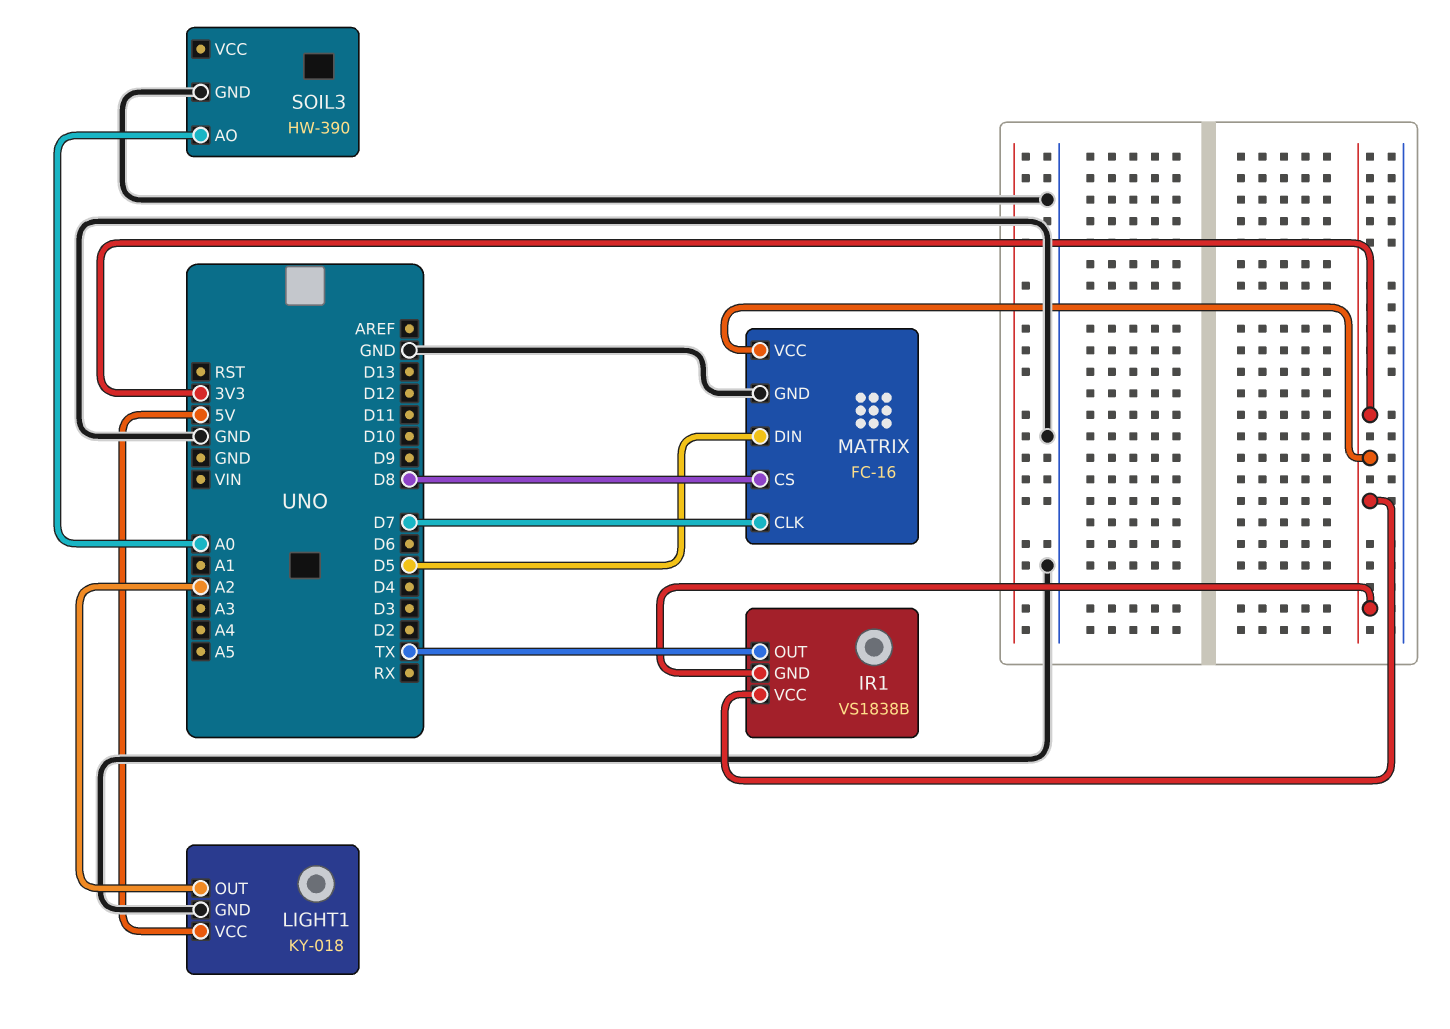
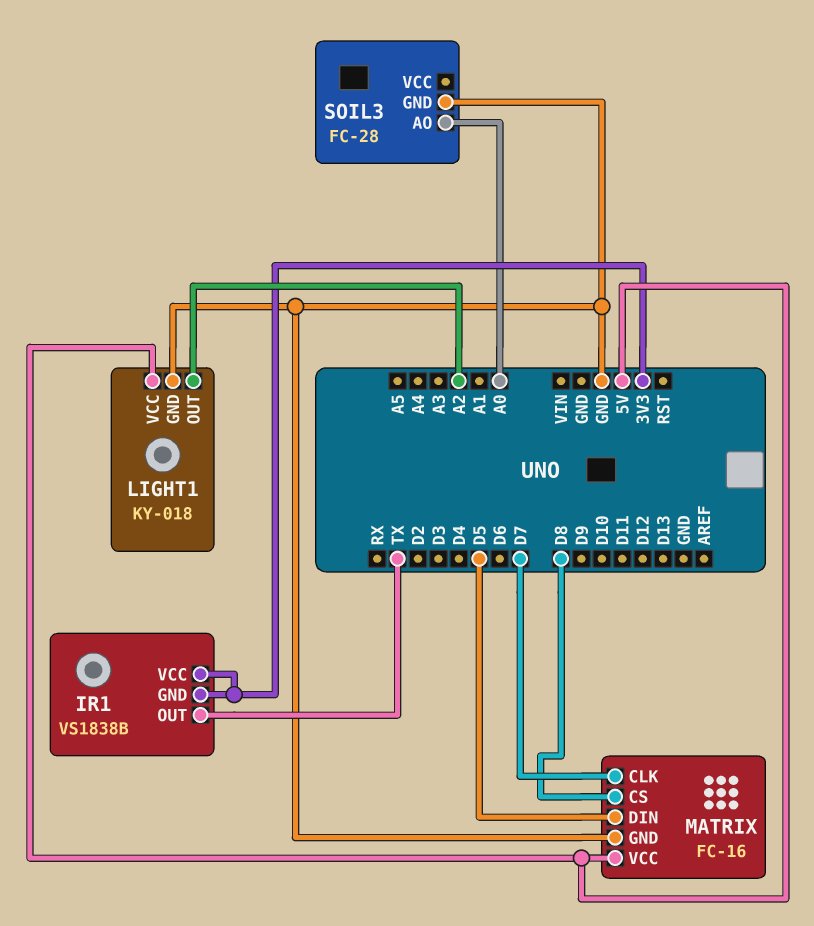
MATRIX pin VCC: 3V3 -> 5V
SOIL3: HW-390 -> FC-28

